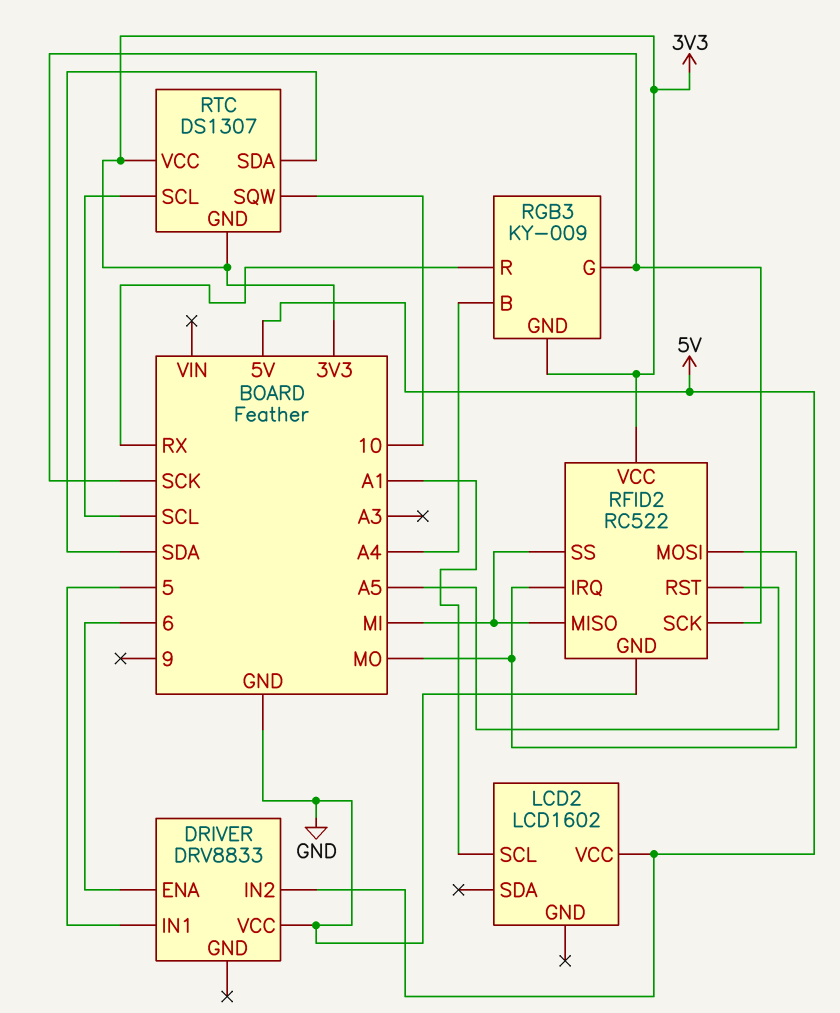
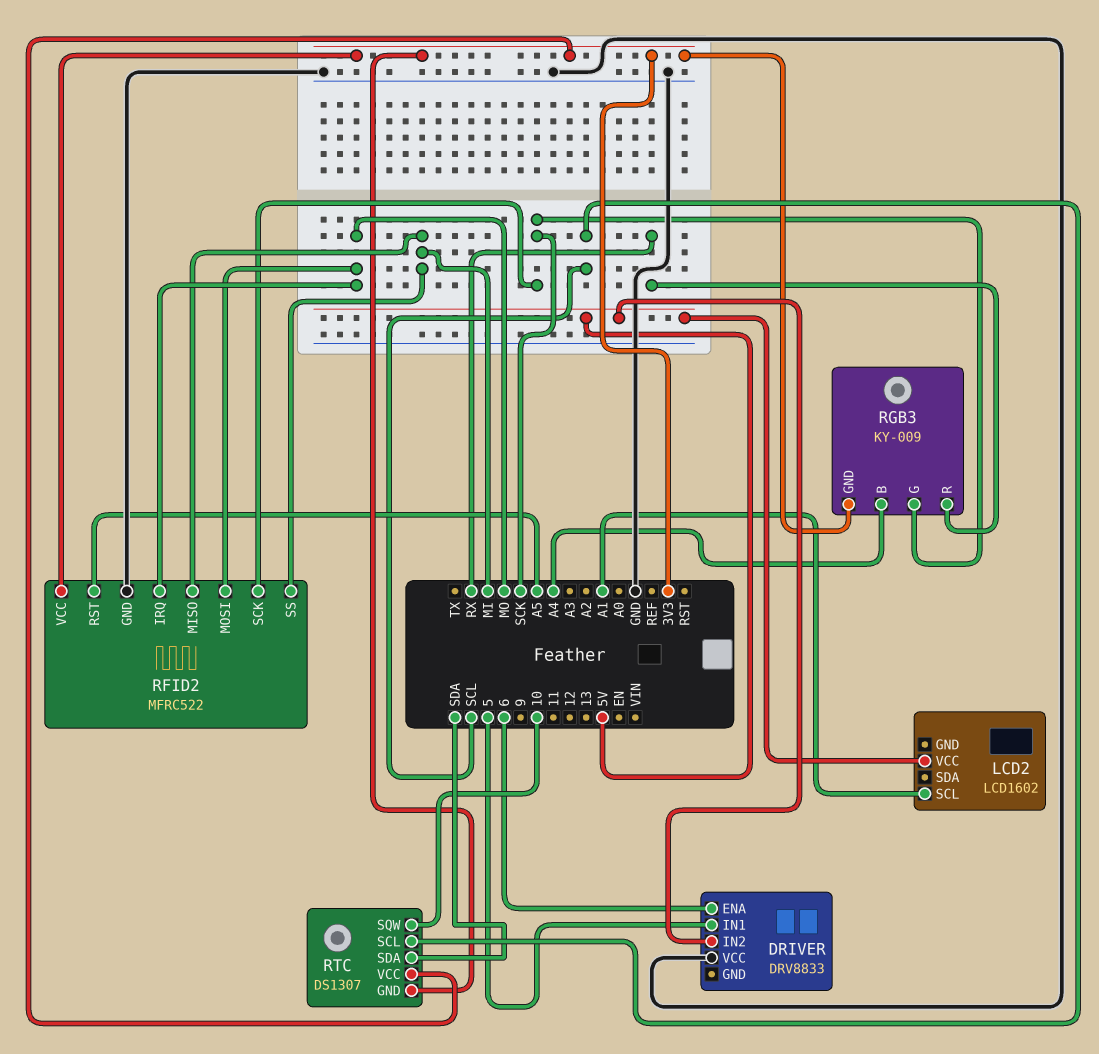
RFID2: RC522 -> MFRC522

